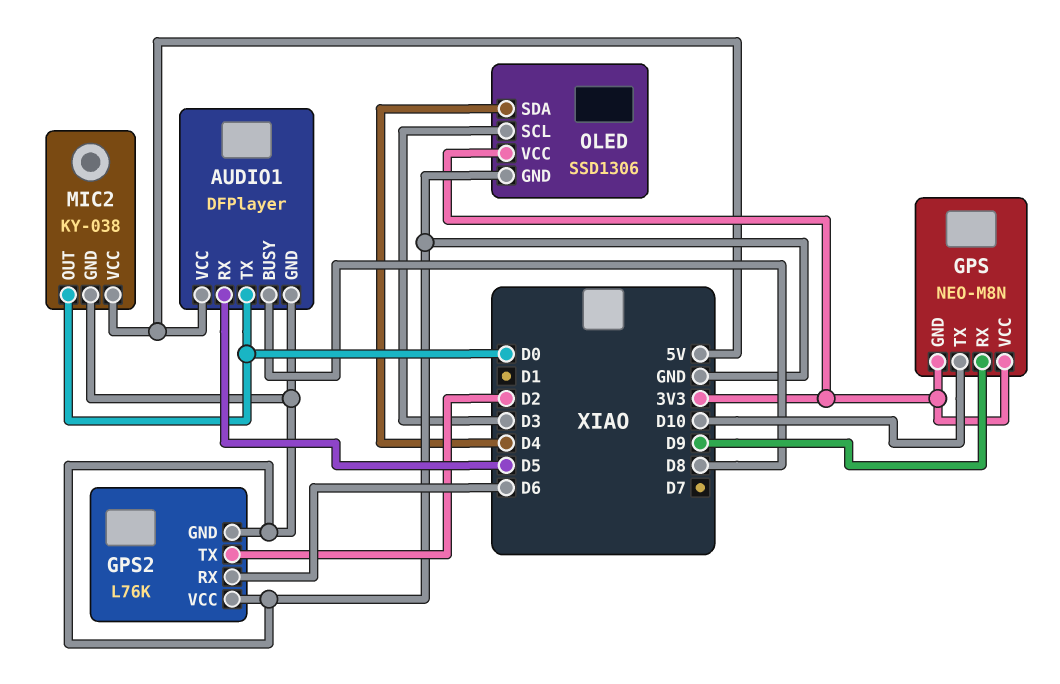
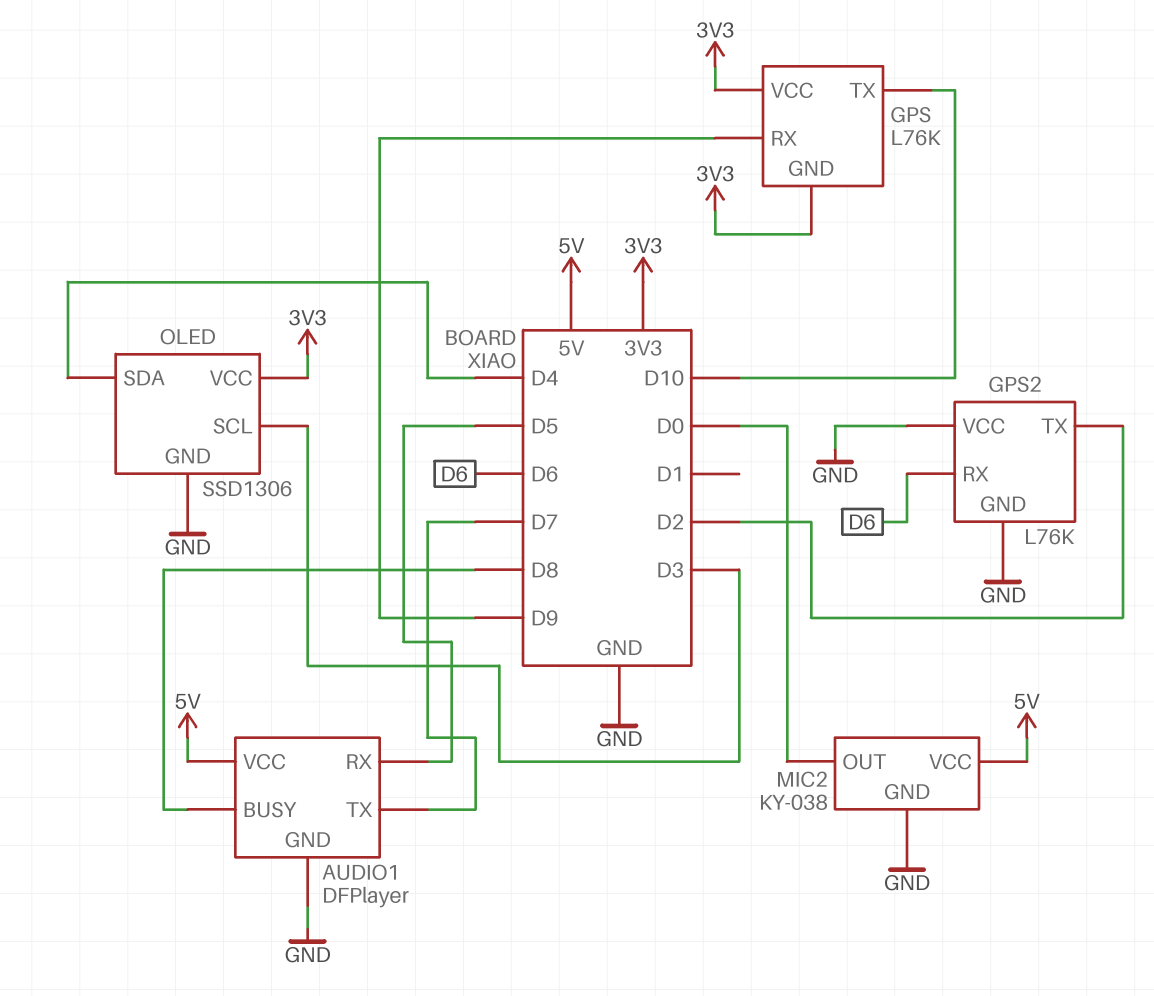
AUDIO1 pin TX: D0 -> D7
GPS: NEO-M8N -> L76K

